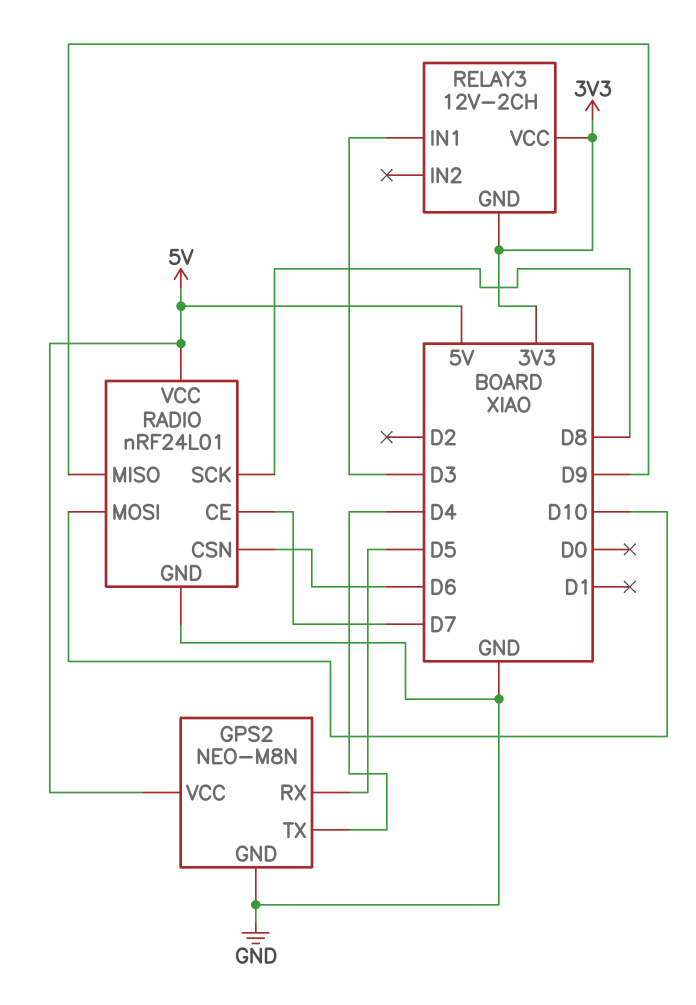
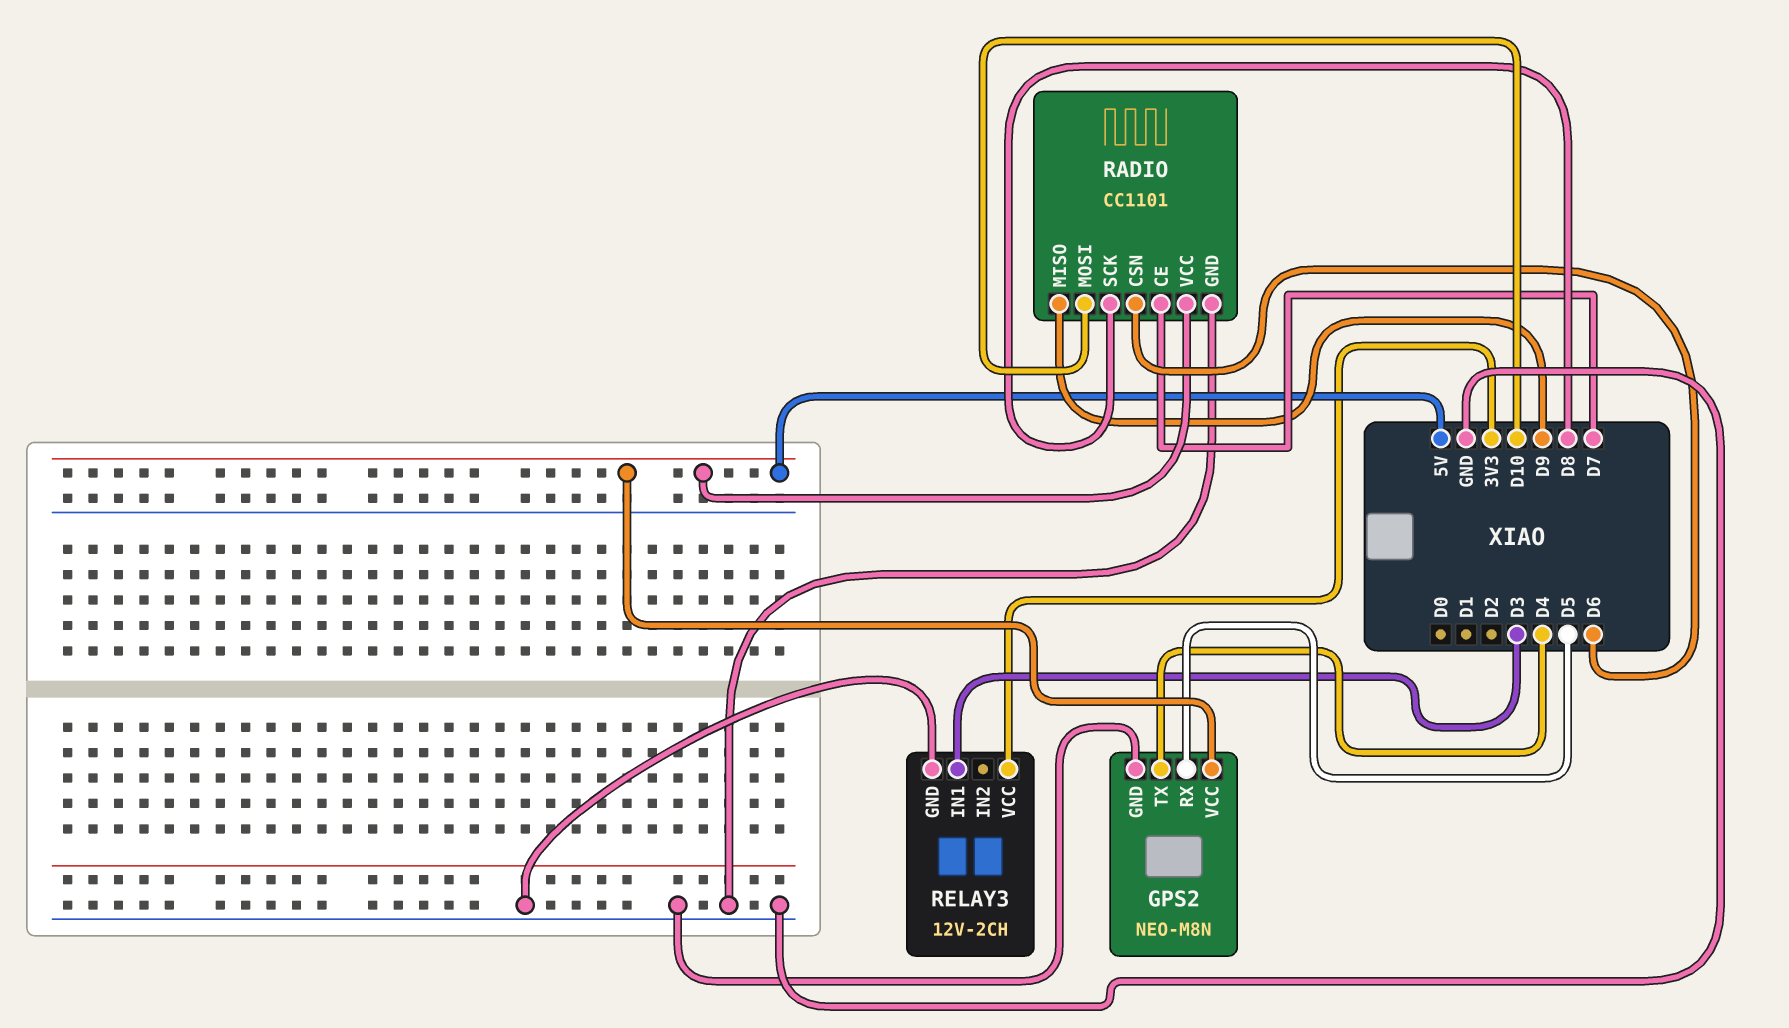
RADIO: nRF24L01 -> CC1101
RELAY3 pin GND: 3V3 -> GND

